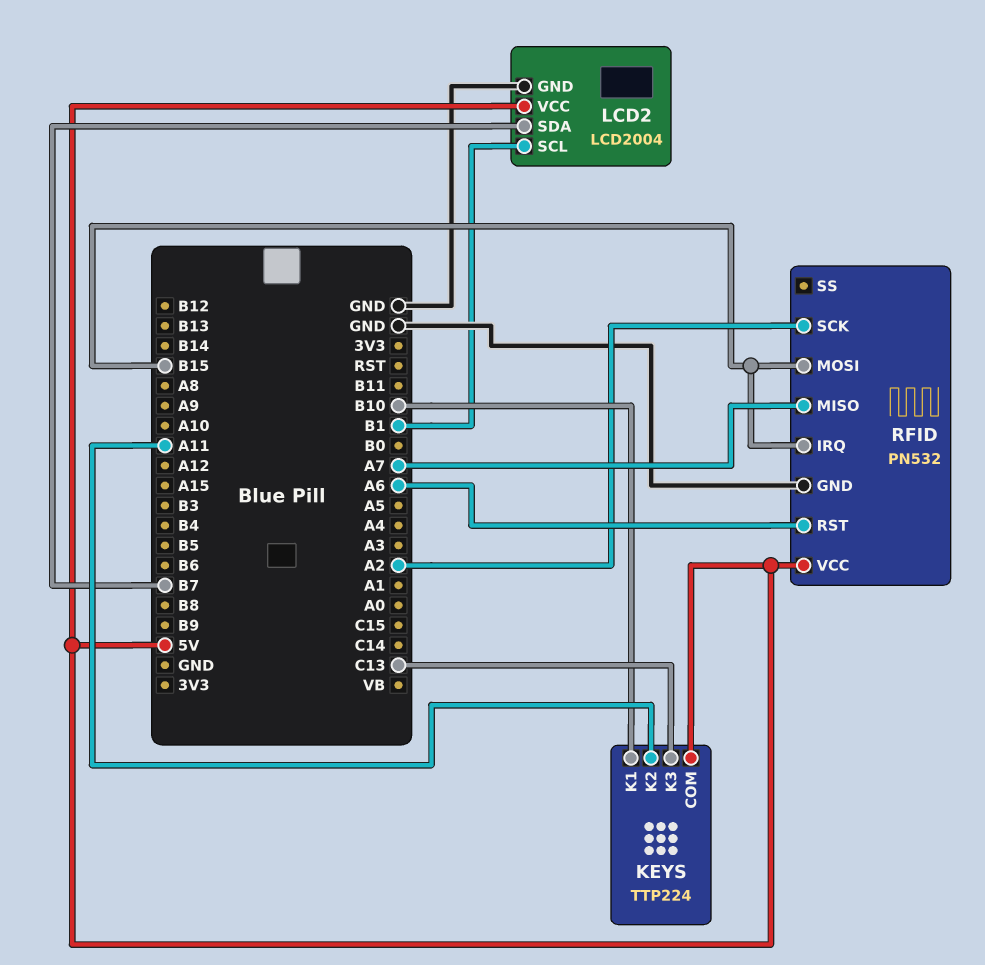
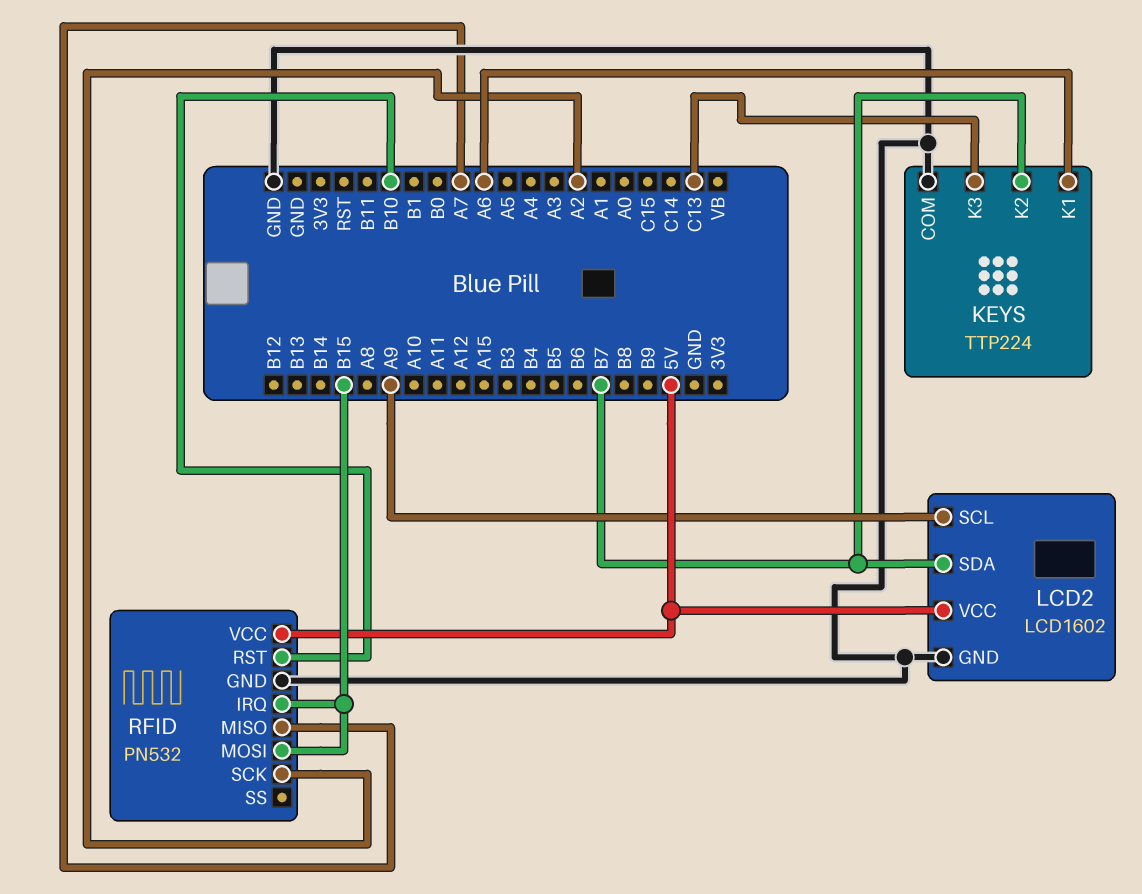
KEYS pin COM: 5V -> GND
KEYS pin K1: B10 -> A6
KEYS pin K2: A11 -> B7
LCD2: LCD2004 -> LCD1602
LCD2 pin SCL: B1 -> A9
RFID pin RST: A6 -> B10

